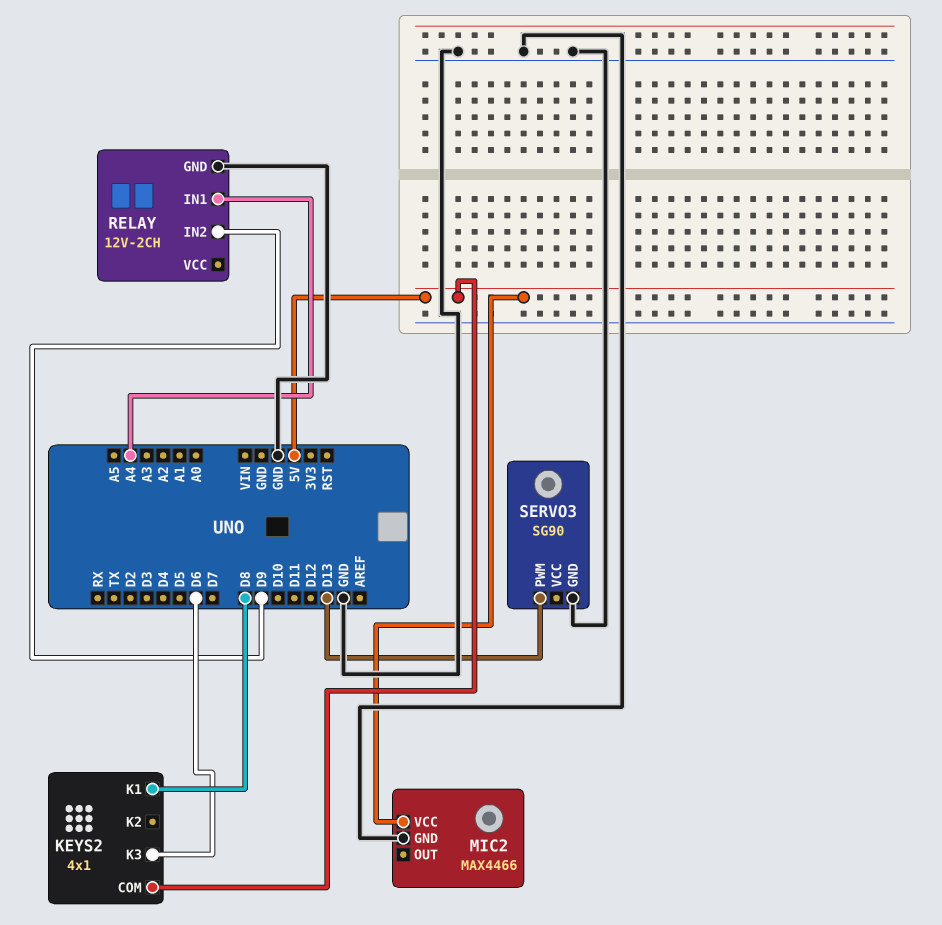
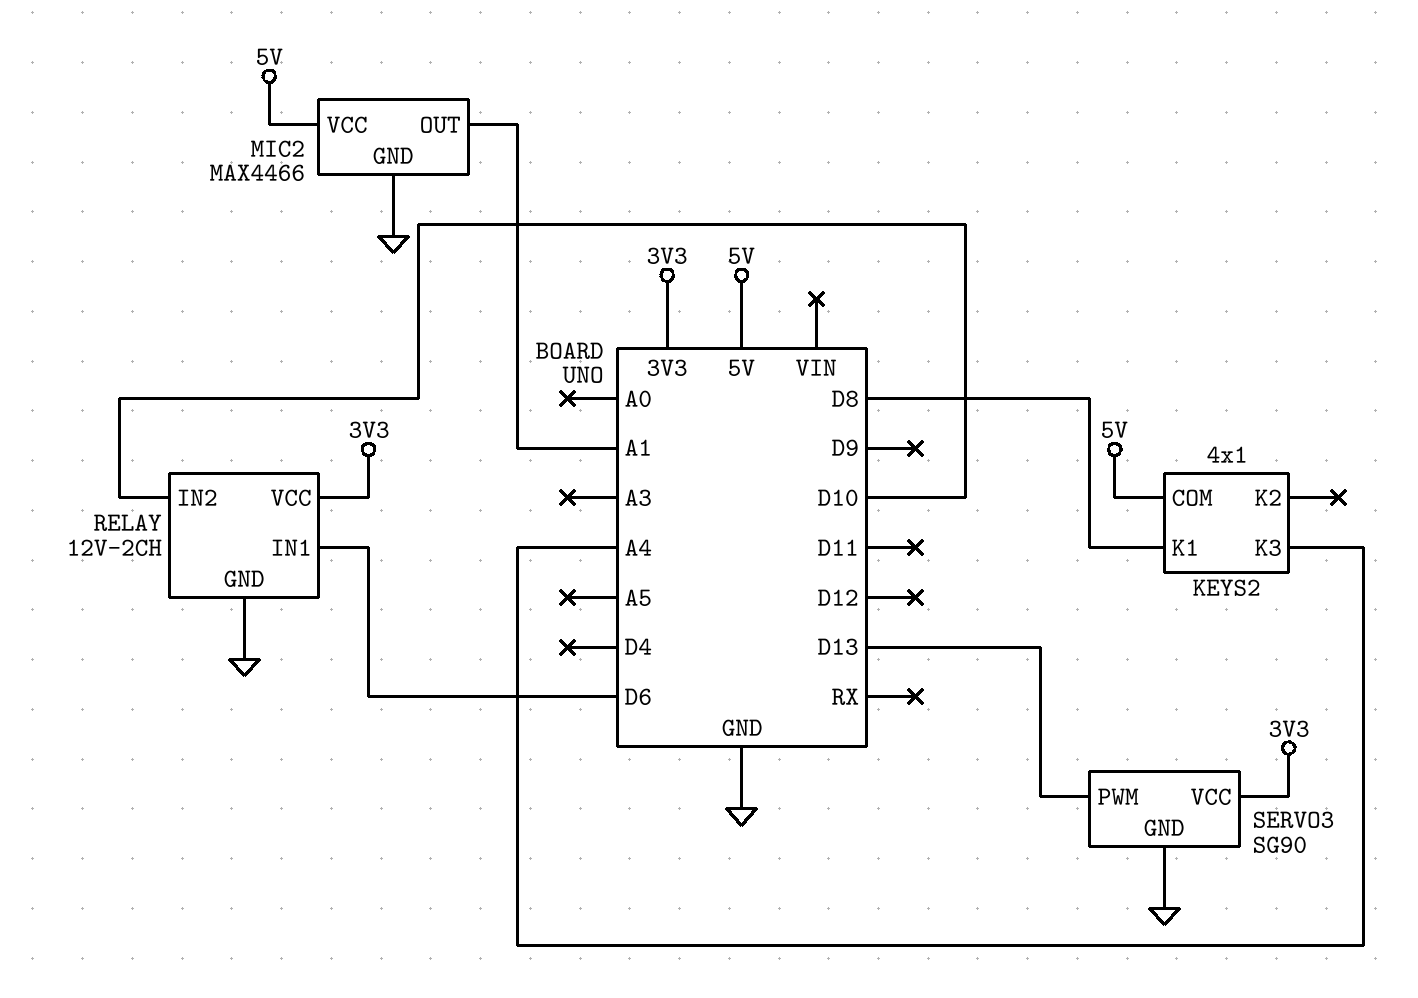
KEYS2 pin K3: D6 -> A4
MIC2 pin OUT: none -> A1
RELAY pin IN1: A4 -> D6
RELAY pin IN2: D9 -> D10
RELAY pin VCC: none -> 3V3
SERVO3 pin VCC: none -> 3V3

